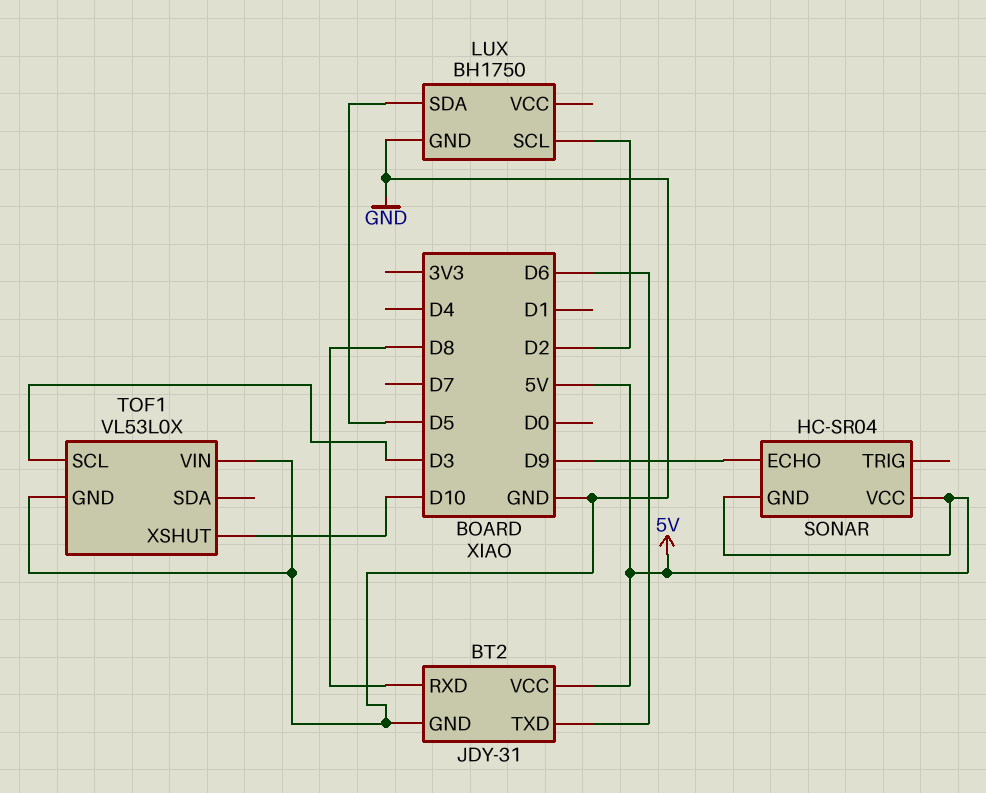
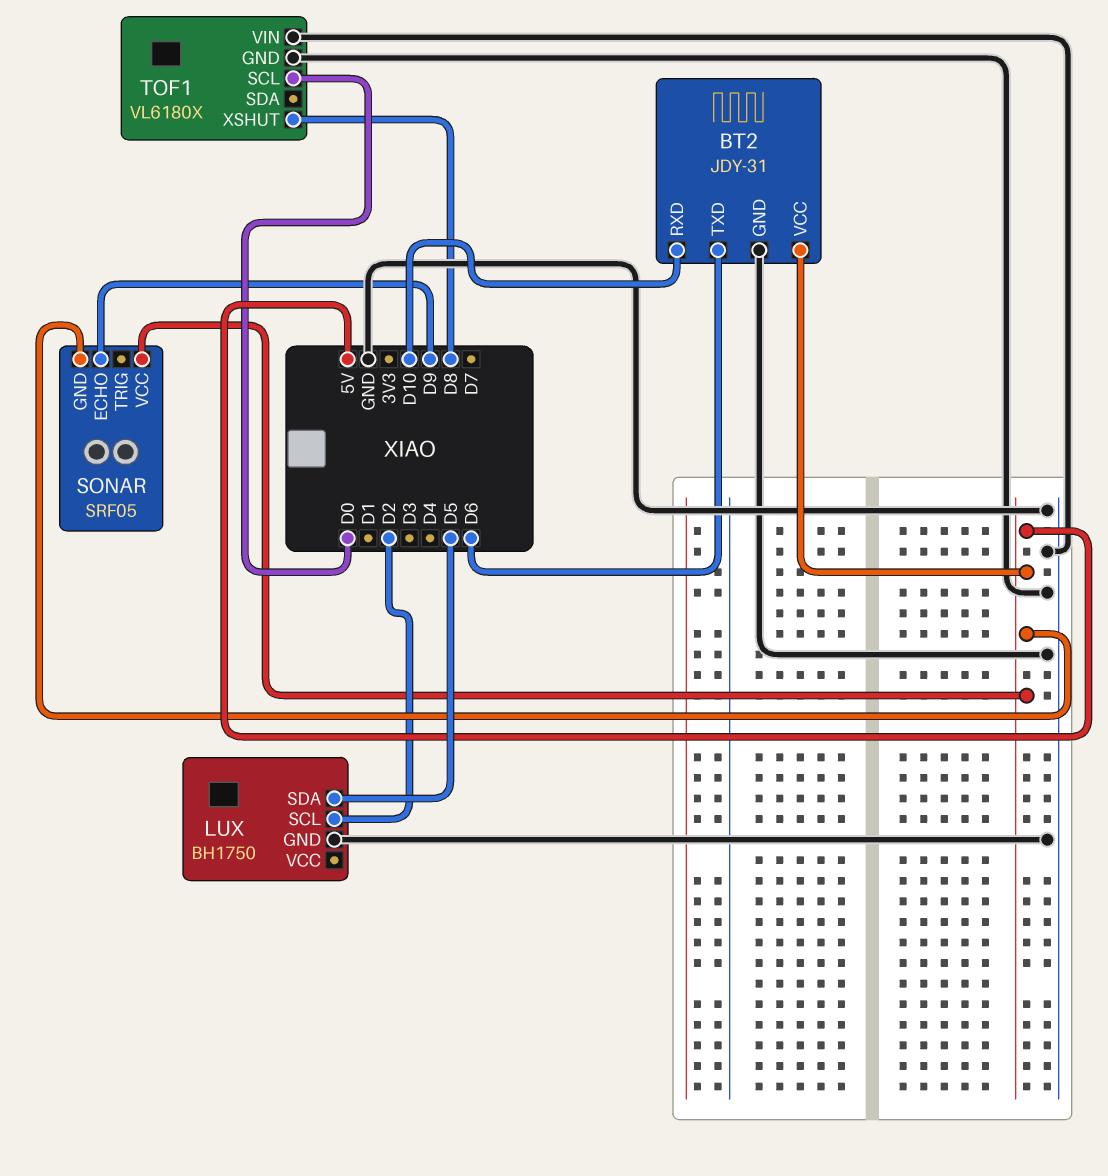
BT2 pin RXD: D8 -> D10
SONAR: HC-SR04 -> SRF05
TOF1: VL53L0X -> VL6180X
TOF1 pin SCL: D3 -> D0
TOF1 pin XSHUT: D10 -> D8

